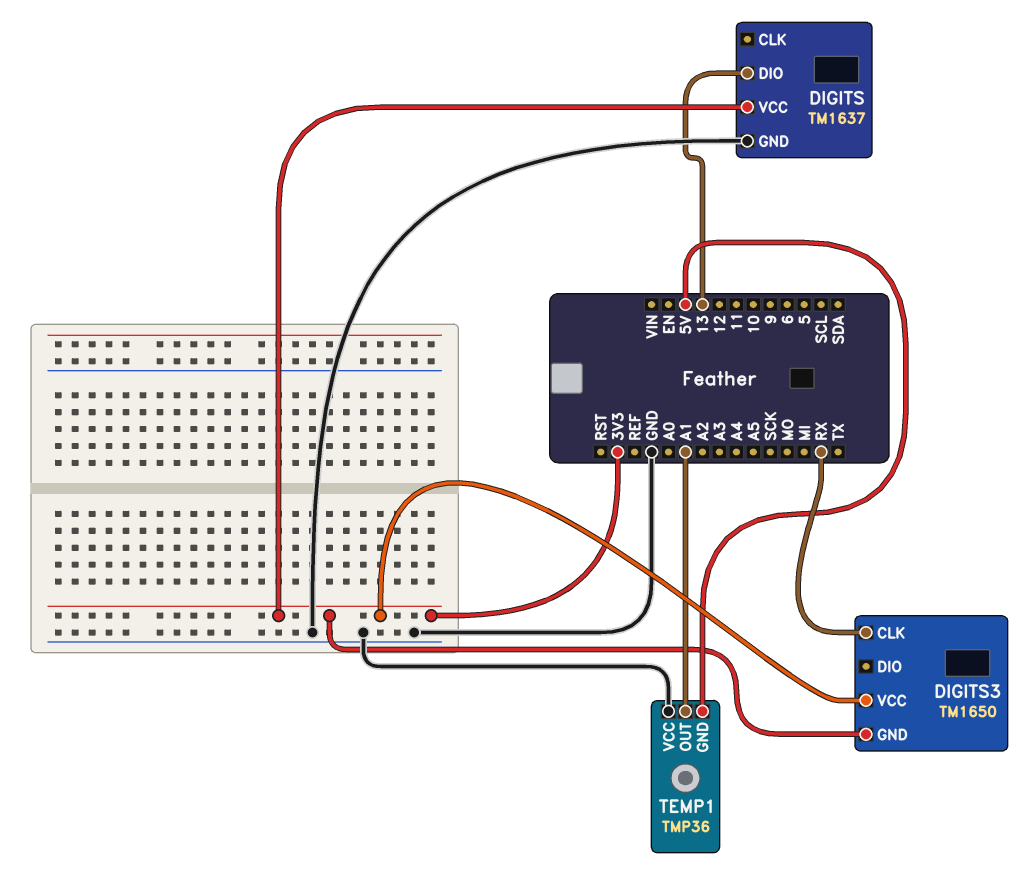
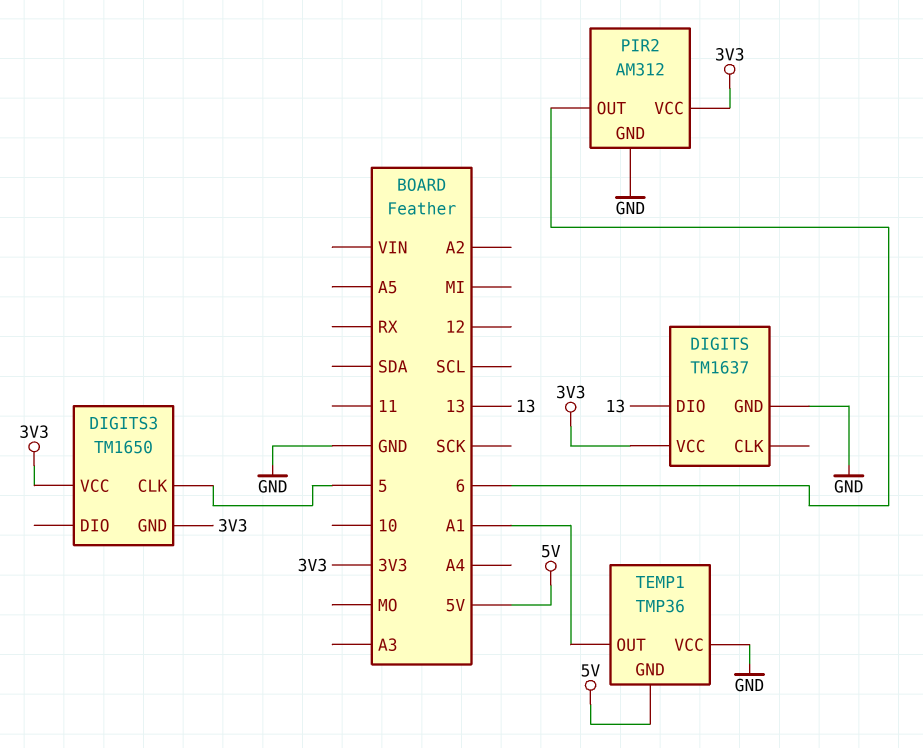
DIGITS3 pin CLK: RX -> 5
PIR2: none -> AM312
PIR2 pin GND: none -> GND
PIR2 pin OUT: none -> 6
PIR2 pin VCC: none -> 3V3

